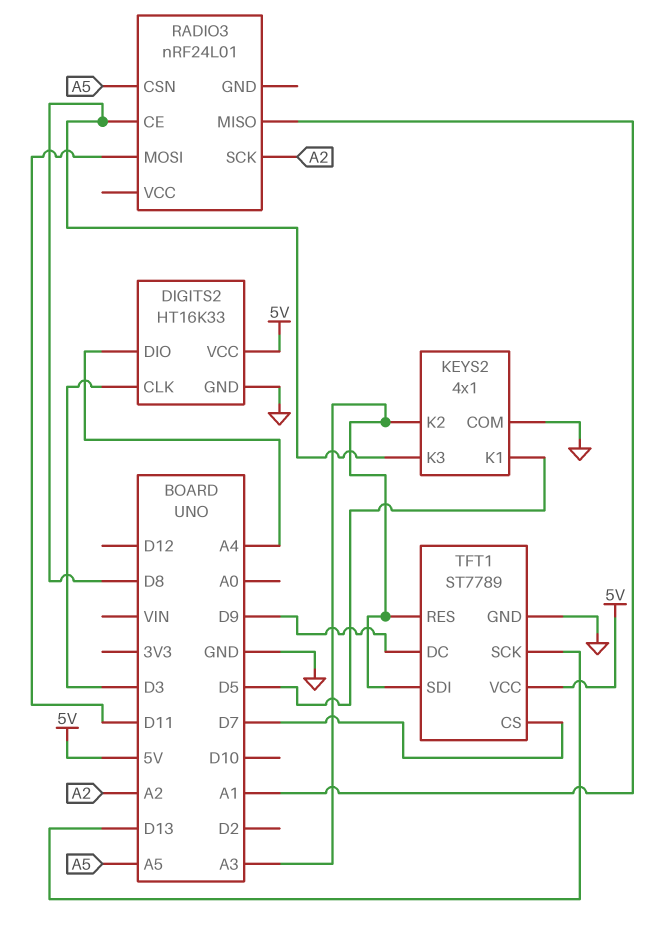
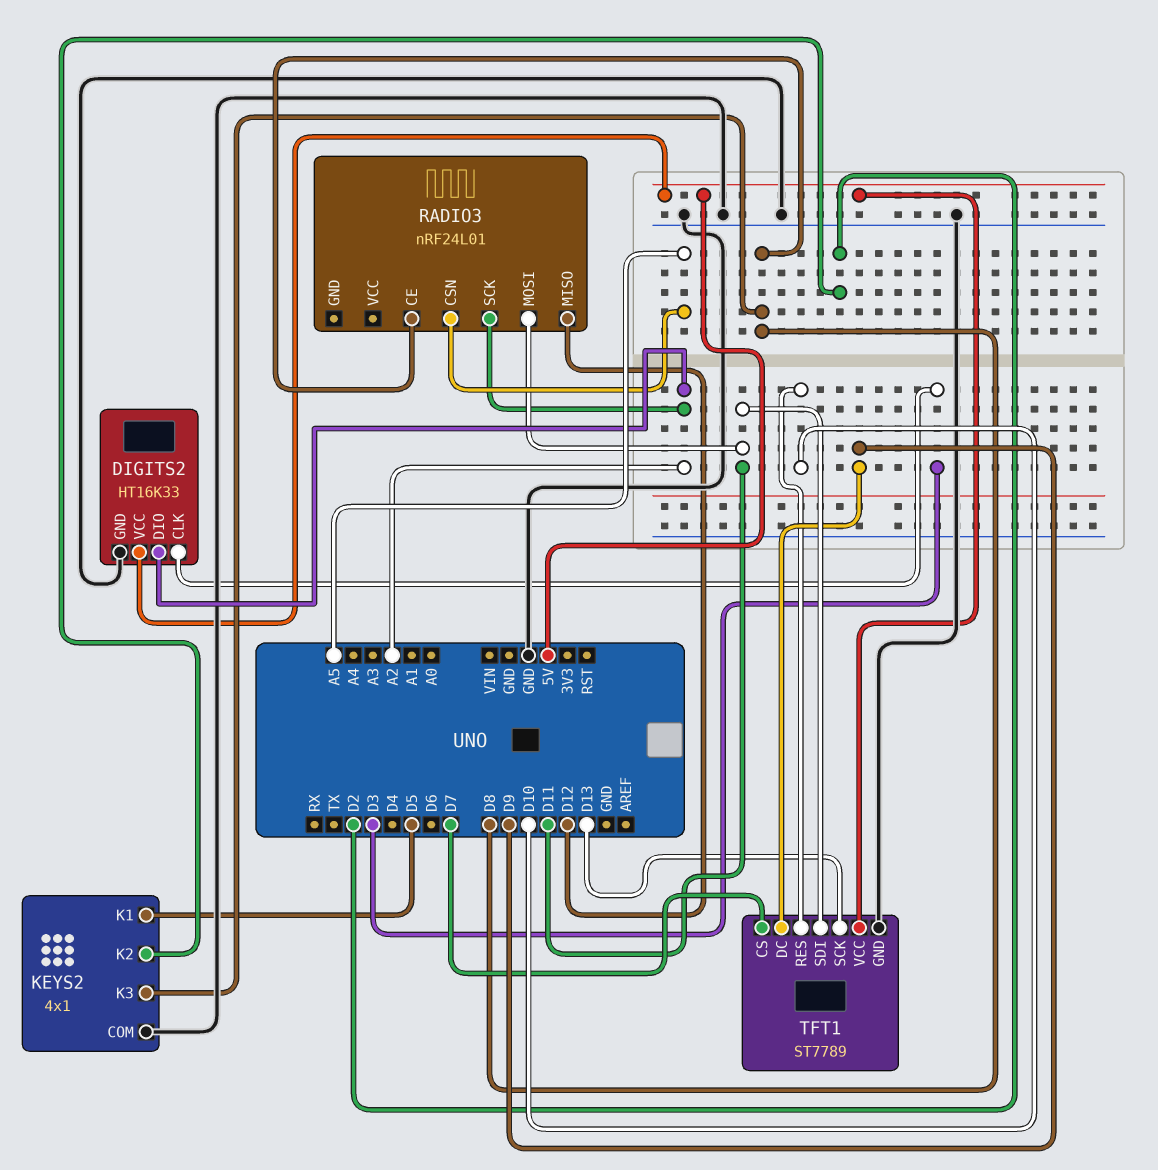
DIGITS2 pin DIO: A4 -> A2
KEYS2 pin K2: A3 -> D2
RADIO3 pin MISO: A1 -> D12
TFT1 pin RES: A3 -> D10
TFT1 pin SDI: A3 -> D11

